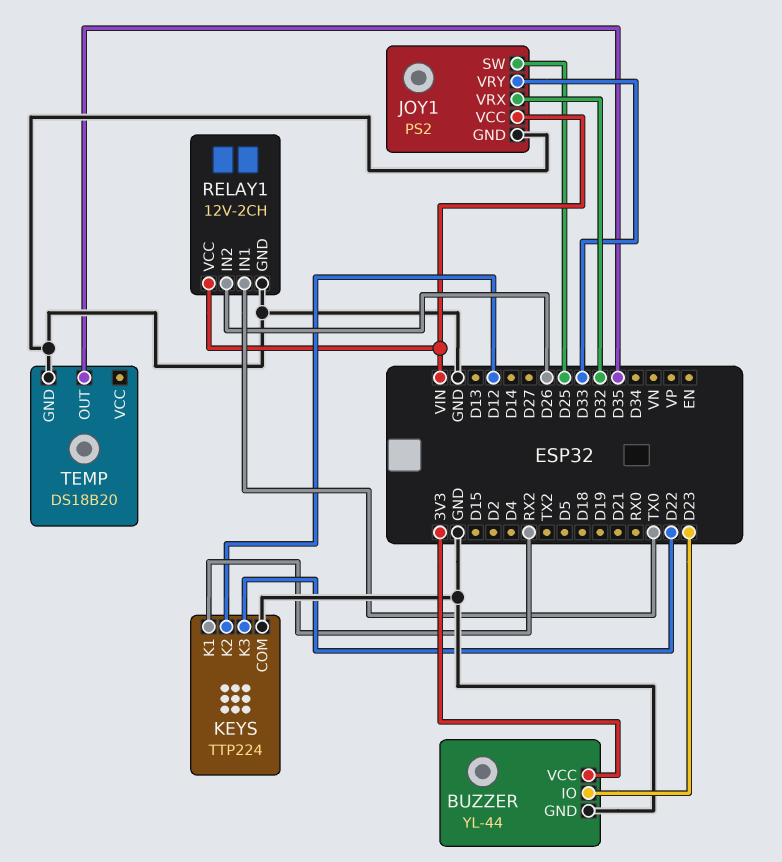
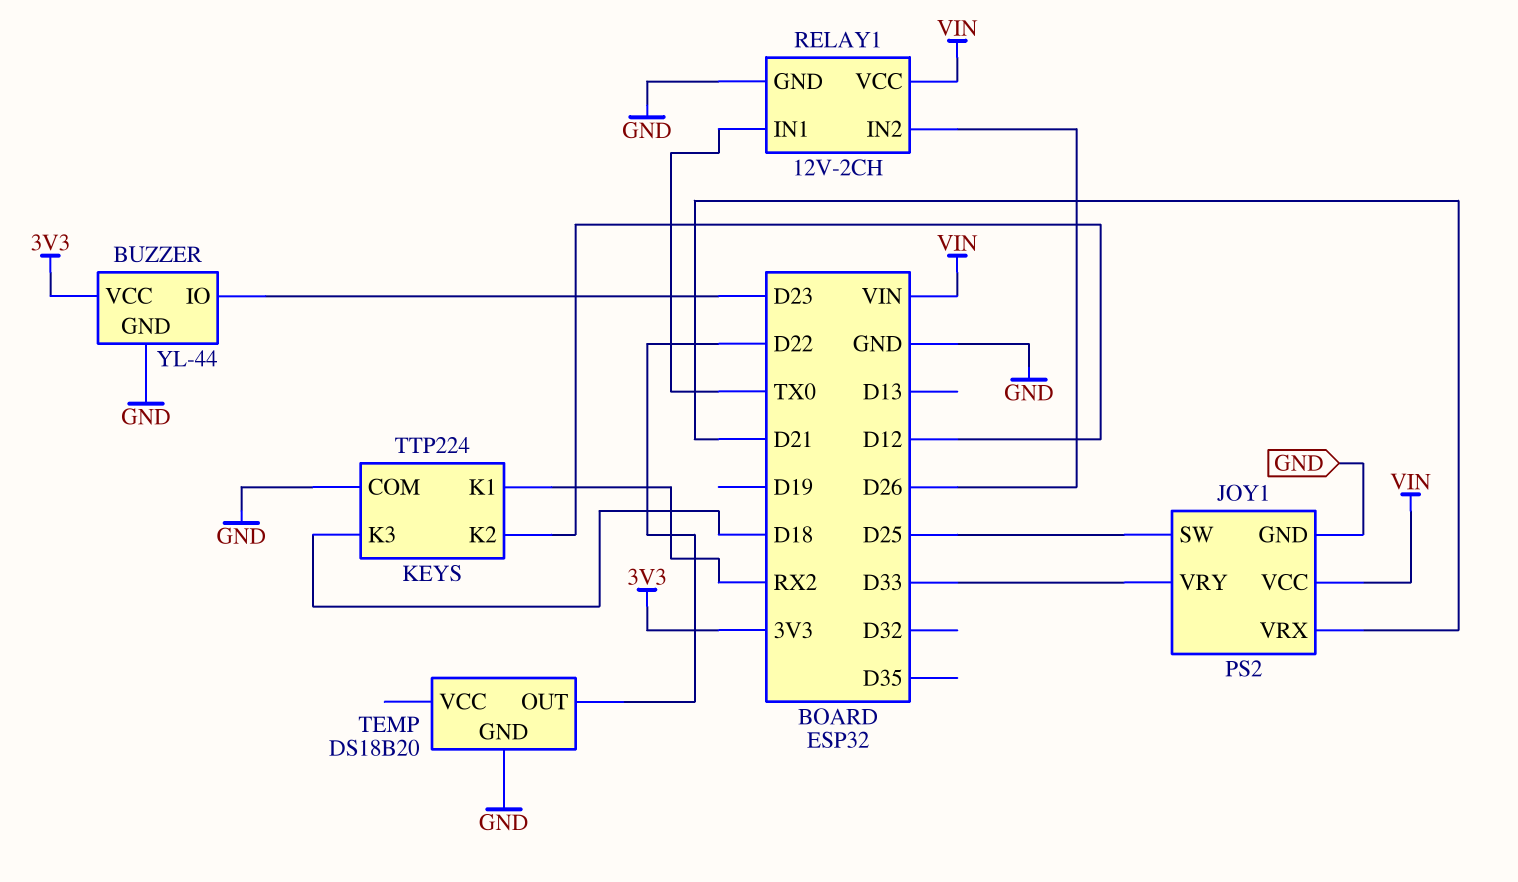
JOY1 pin VRX: D32 -> D21
KEYS pin K3: D22 -> D18
TEMP pin OUT: D35 -> D22

